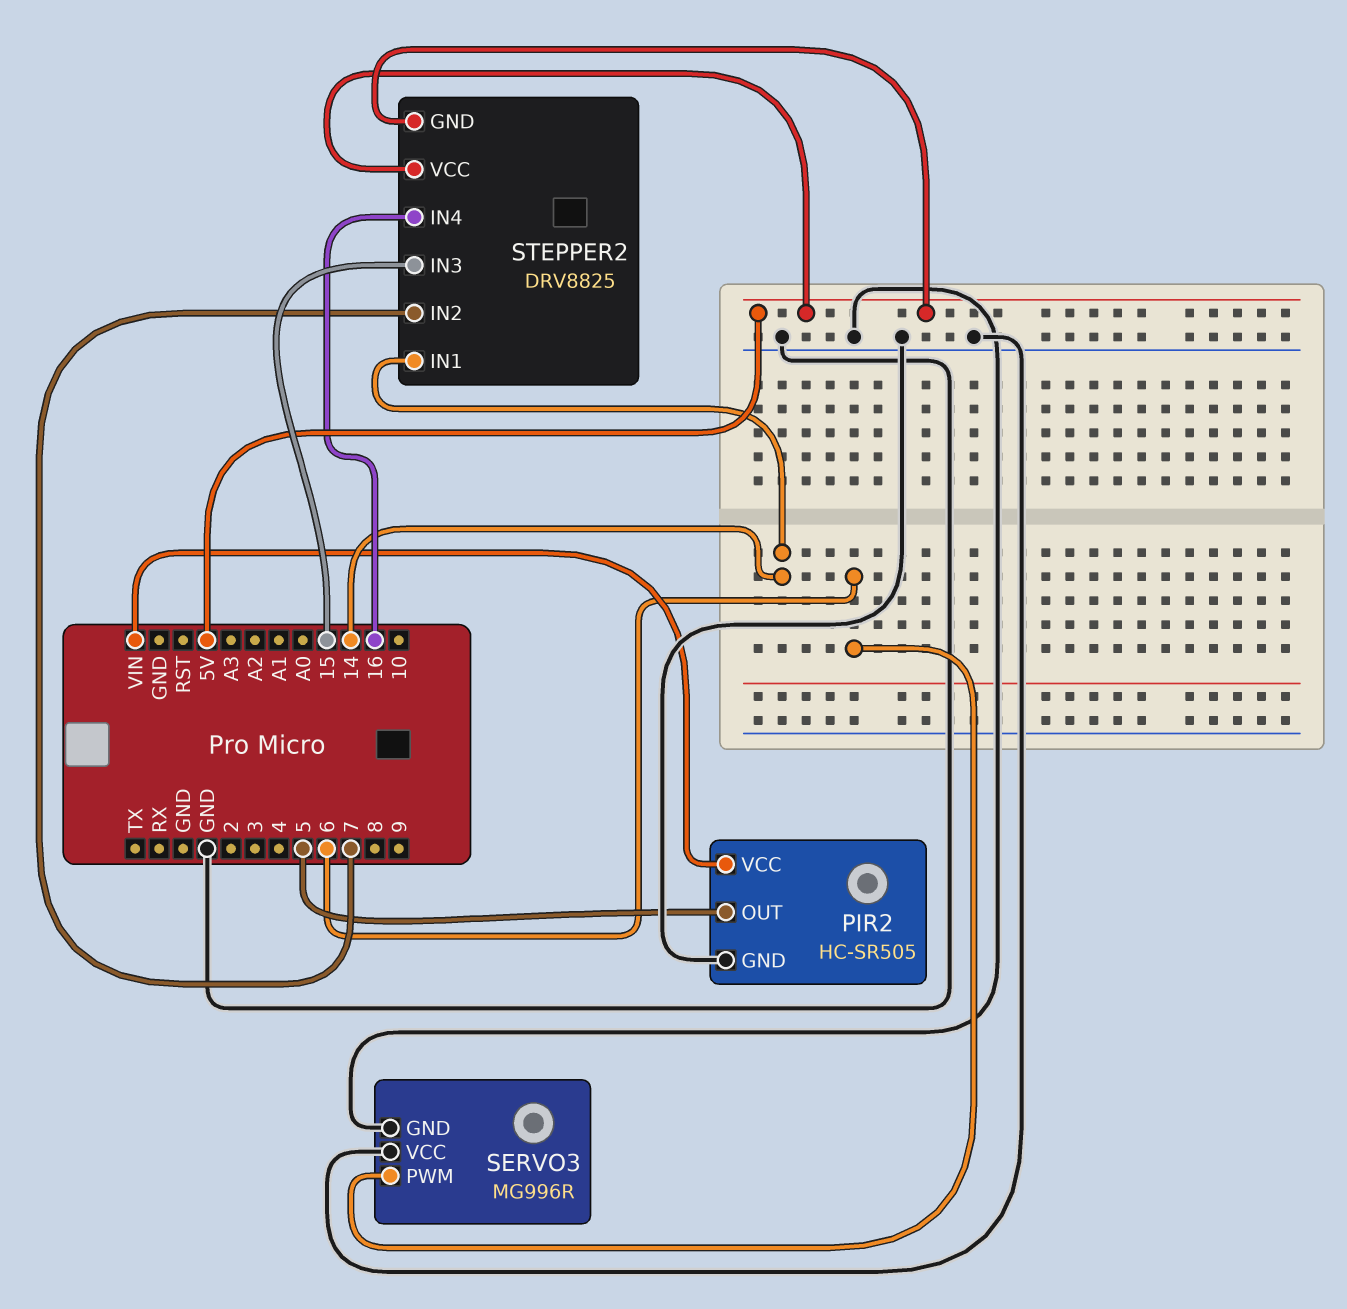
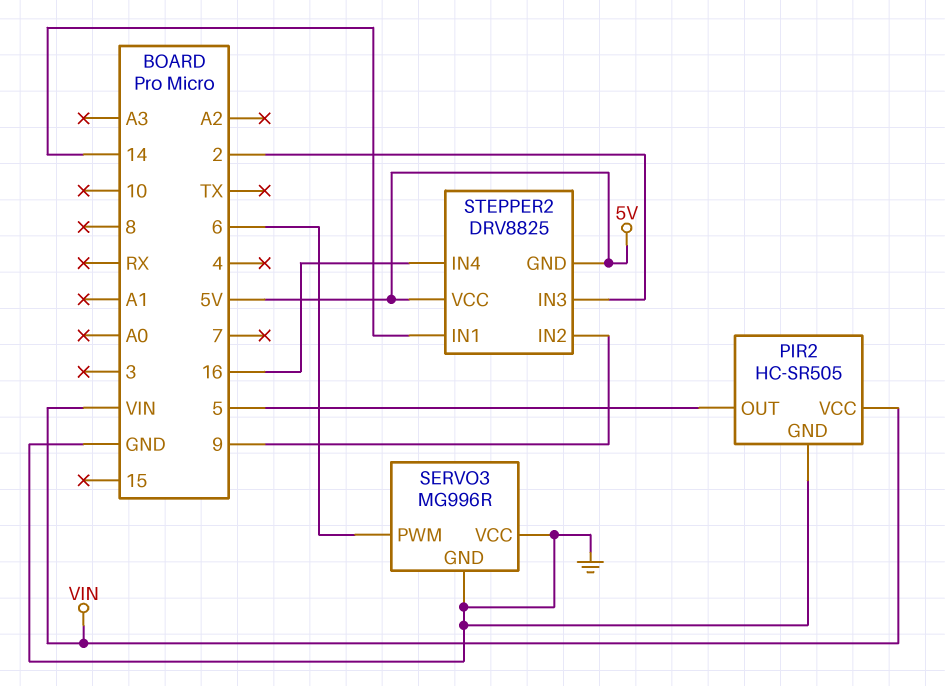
STEPPER2 pin IN2: 7 -> 9
STEPPER2 pin IN3: 15 -> 2

